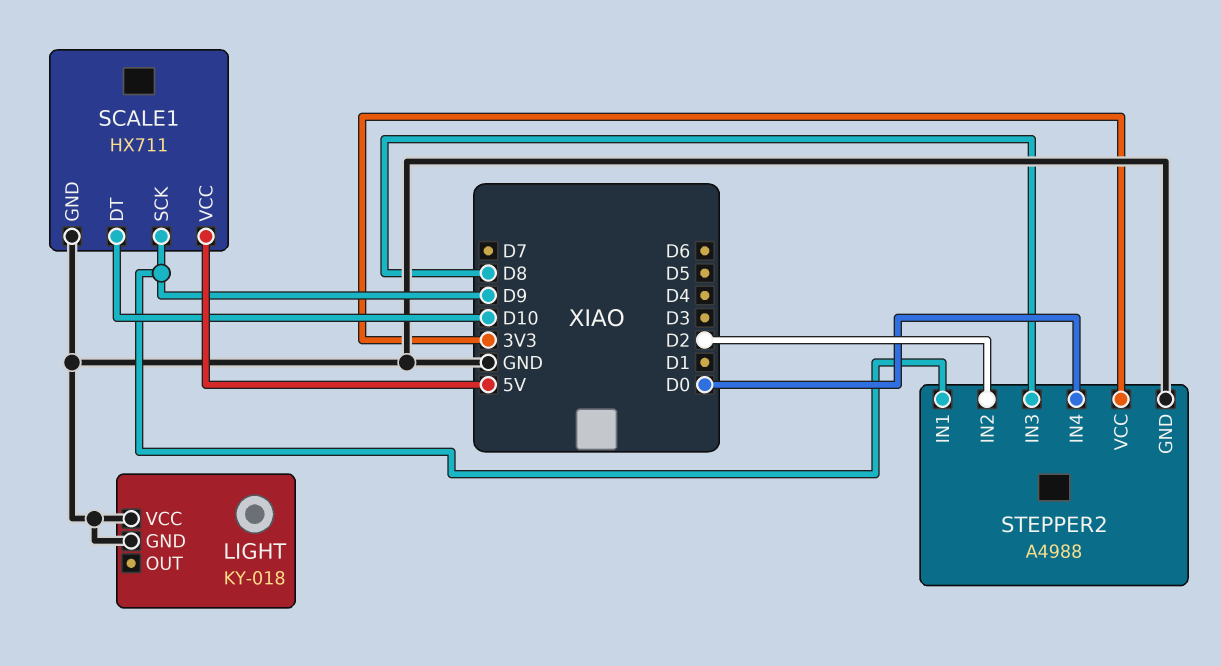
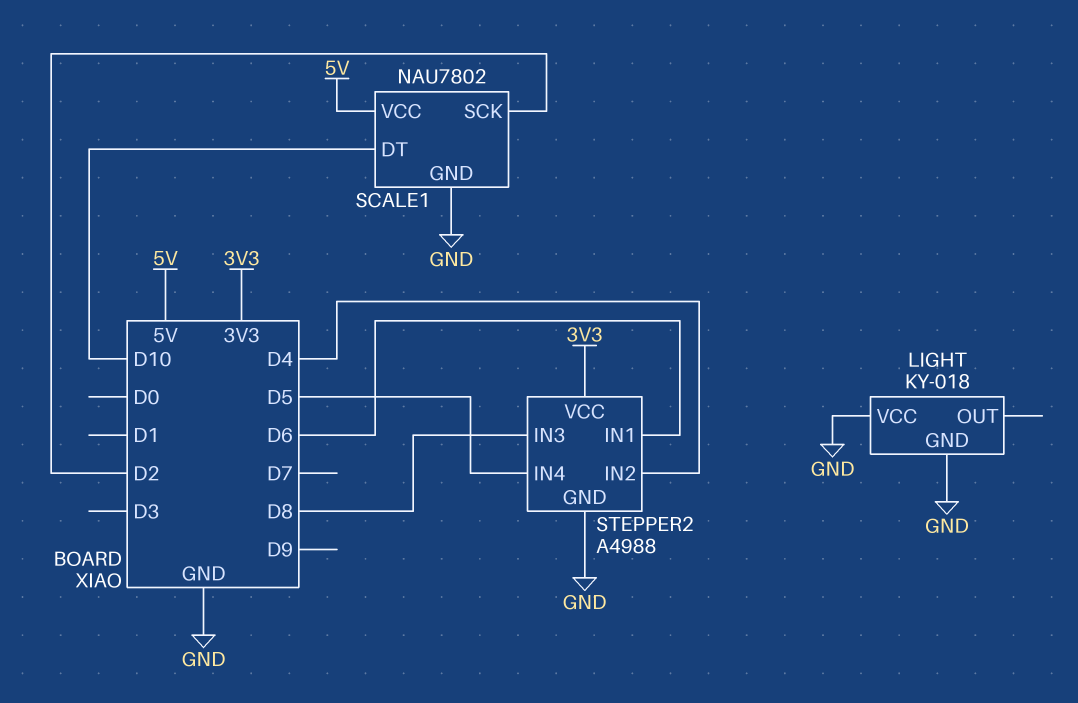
SCALE1: HX711 -> NAU7802
SCALE1 pin SCK: D9 -> D2
STEPPER2 pin IN1: D9 -> D6
STEPPER2 pin IN2: D2 -> D4
STEPPER2 pin IN4: D0 -> D5

